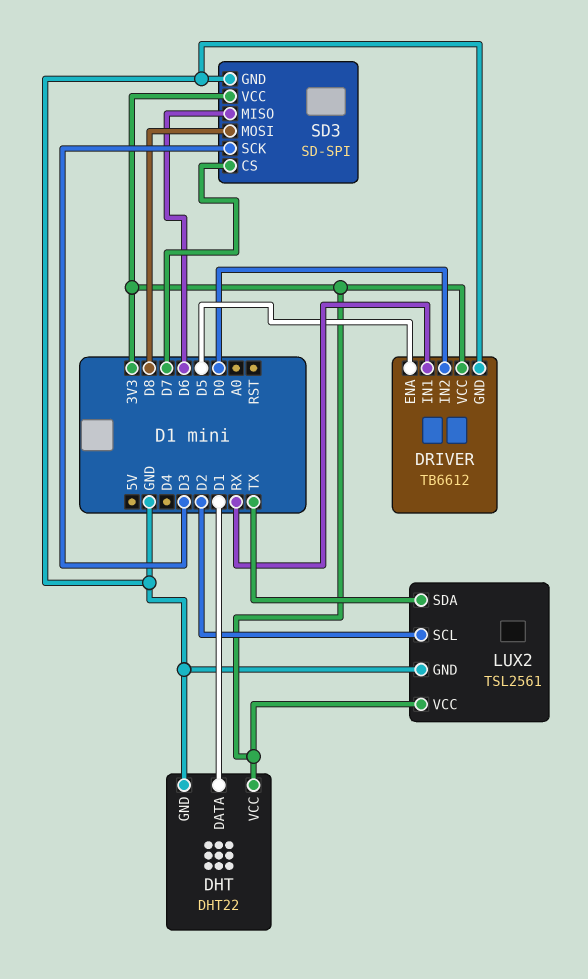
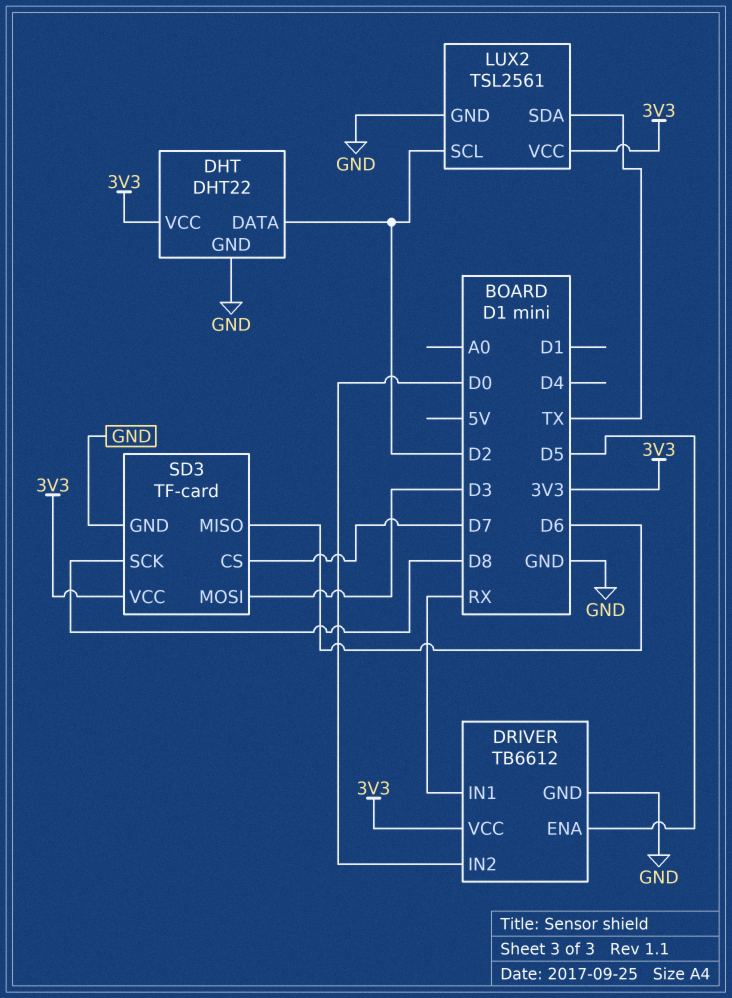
DHT pin DATA: D1 -> D2
SD3: SD-SPI -> TF-card
SD3 pin MOSI: D8 -> D3
SD3 pin SCK: D3 -> D8

